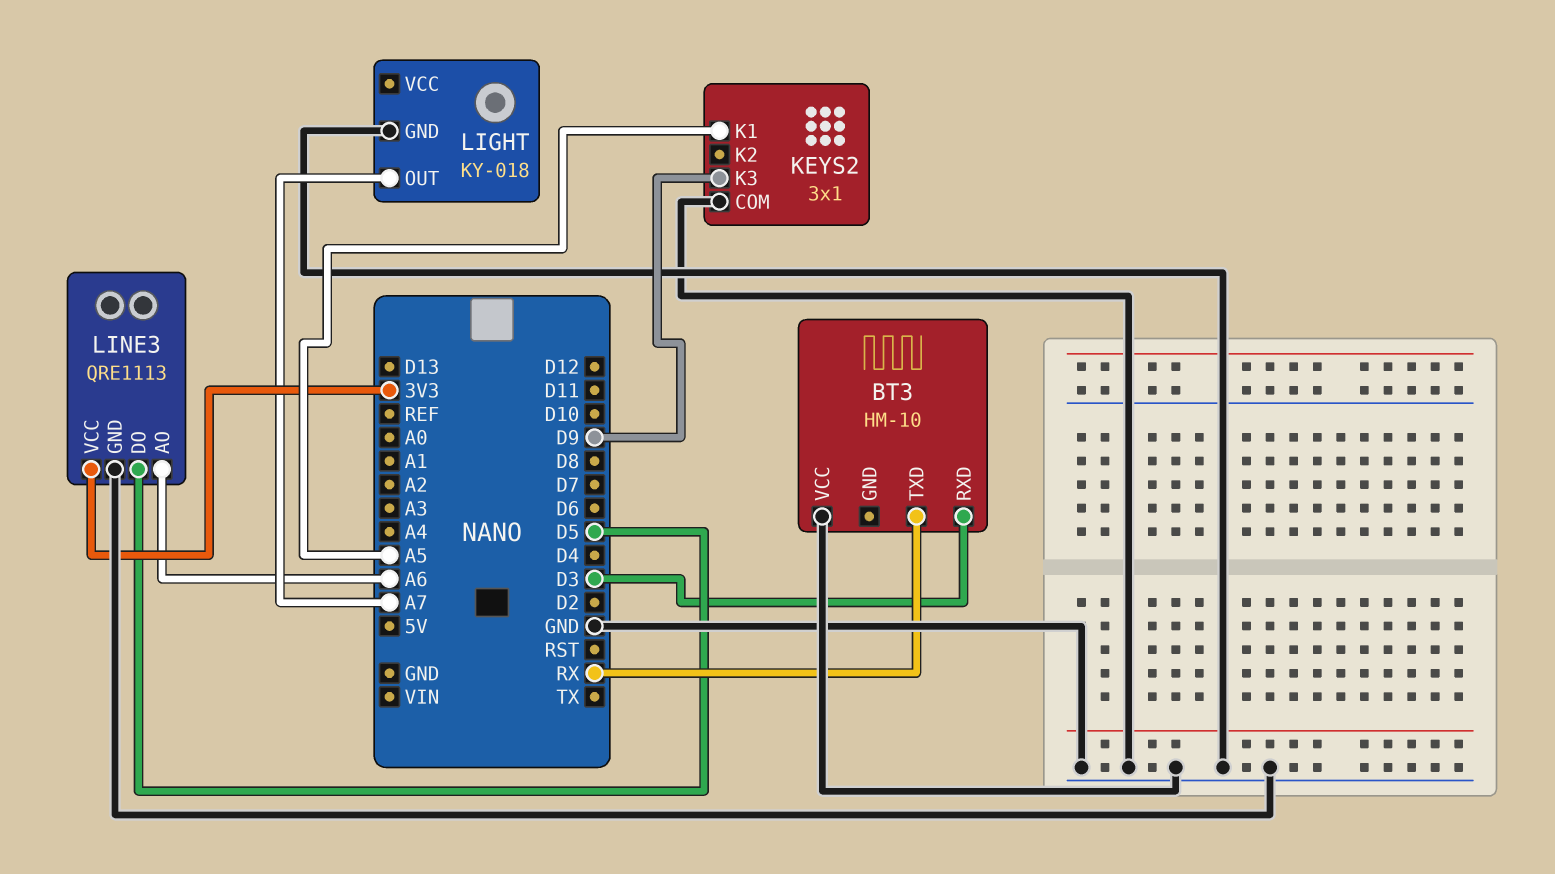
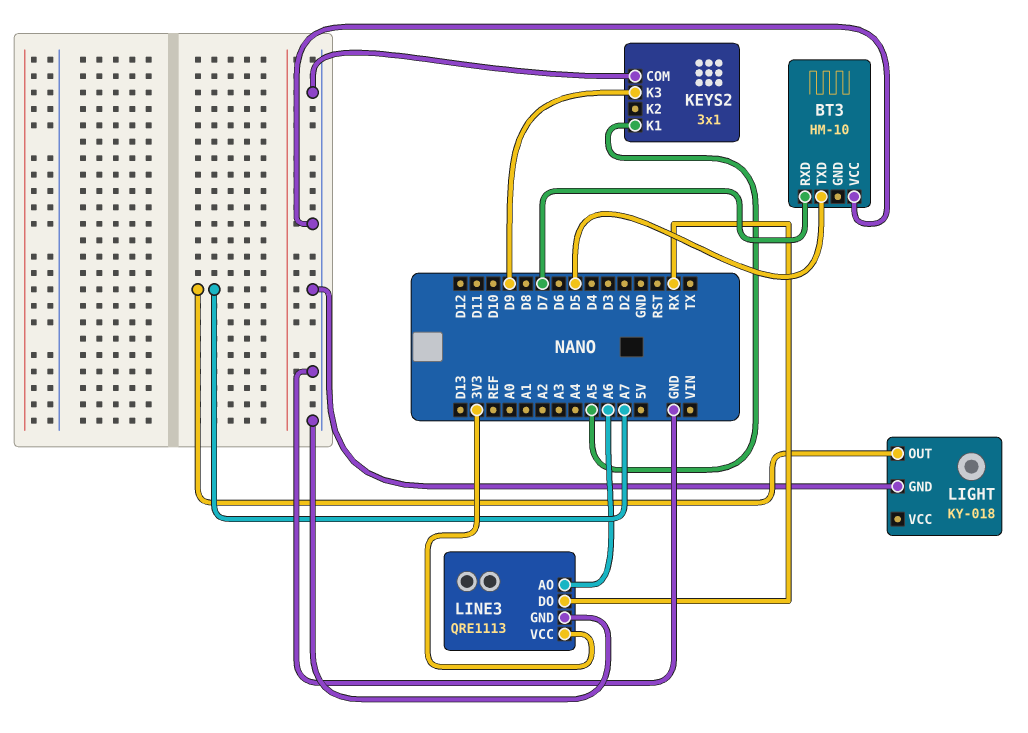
BT3 pin RXD: D3 -> D7
BT3 pin TXD: RX -> D5
LINE3 pin DO: D5 -> RX

